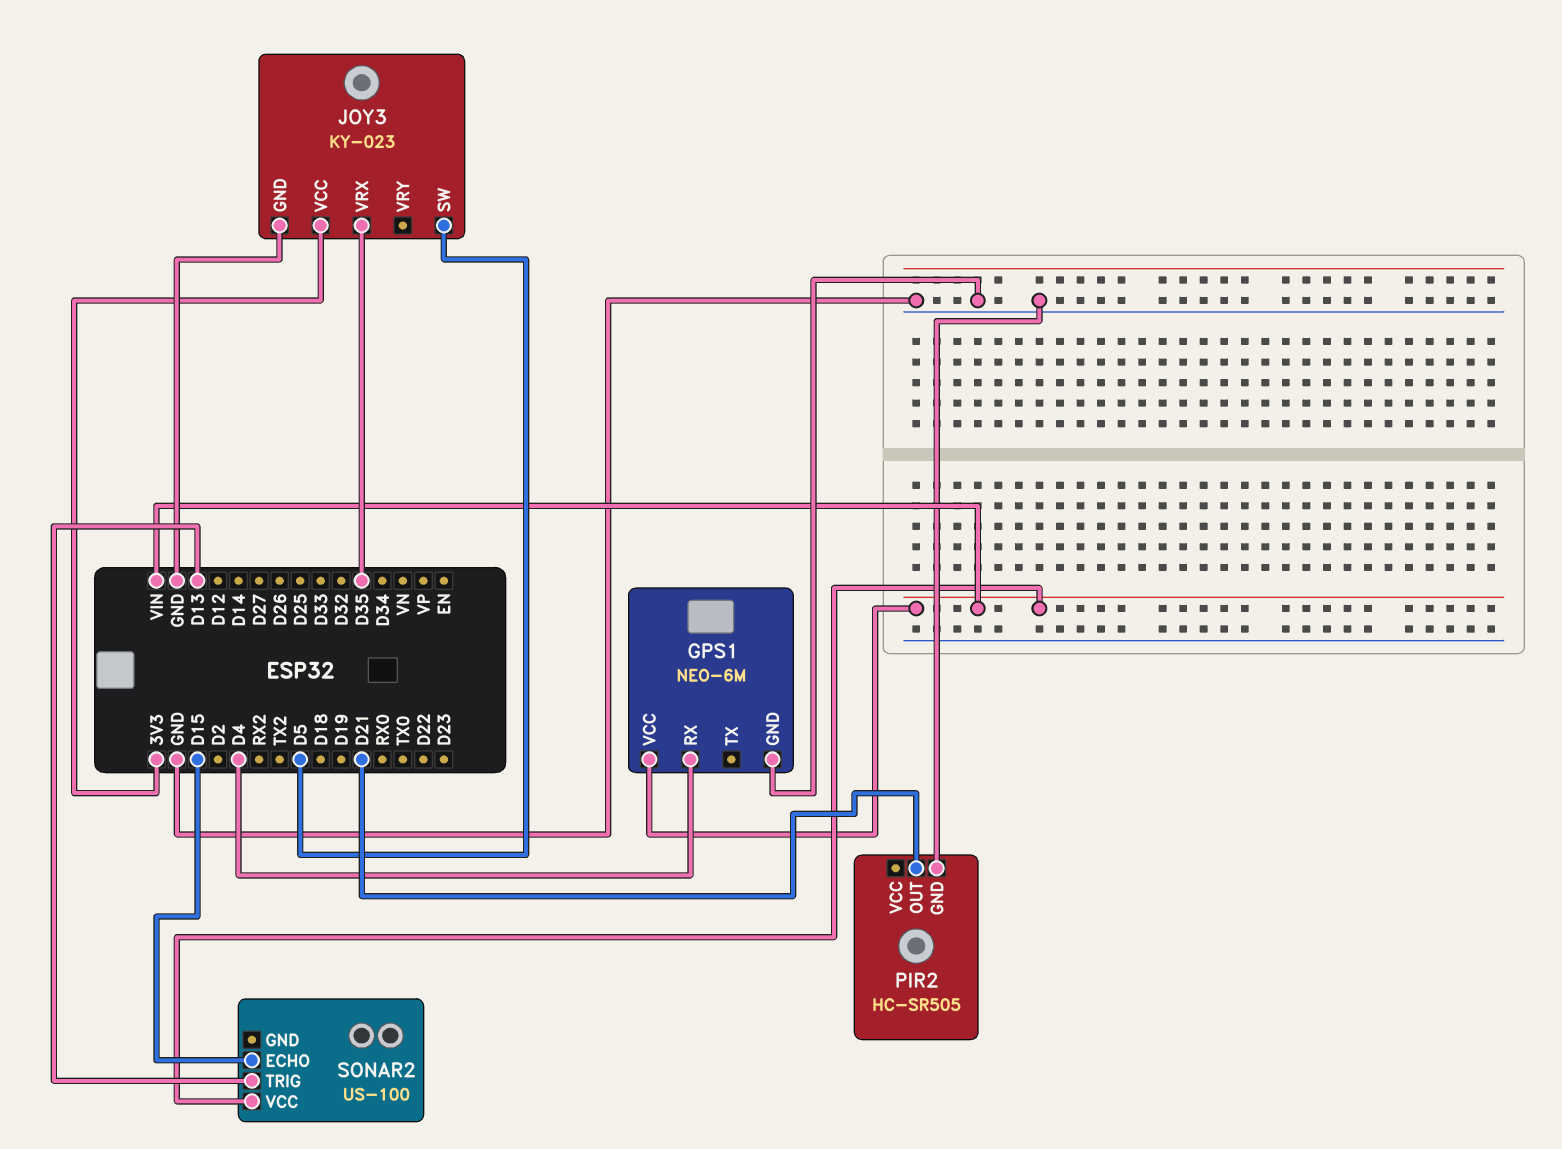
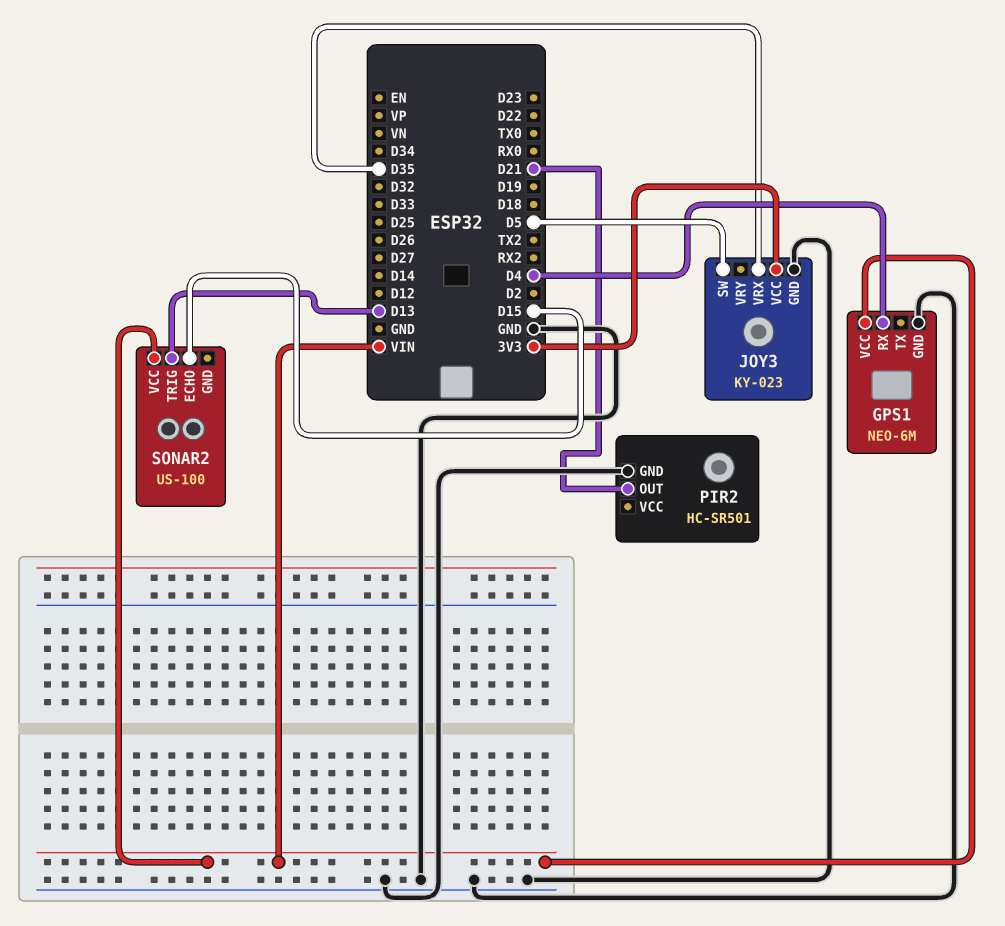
PIR2: HC-SR505 -> HC-SR501

